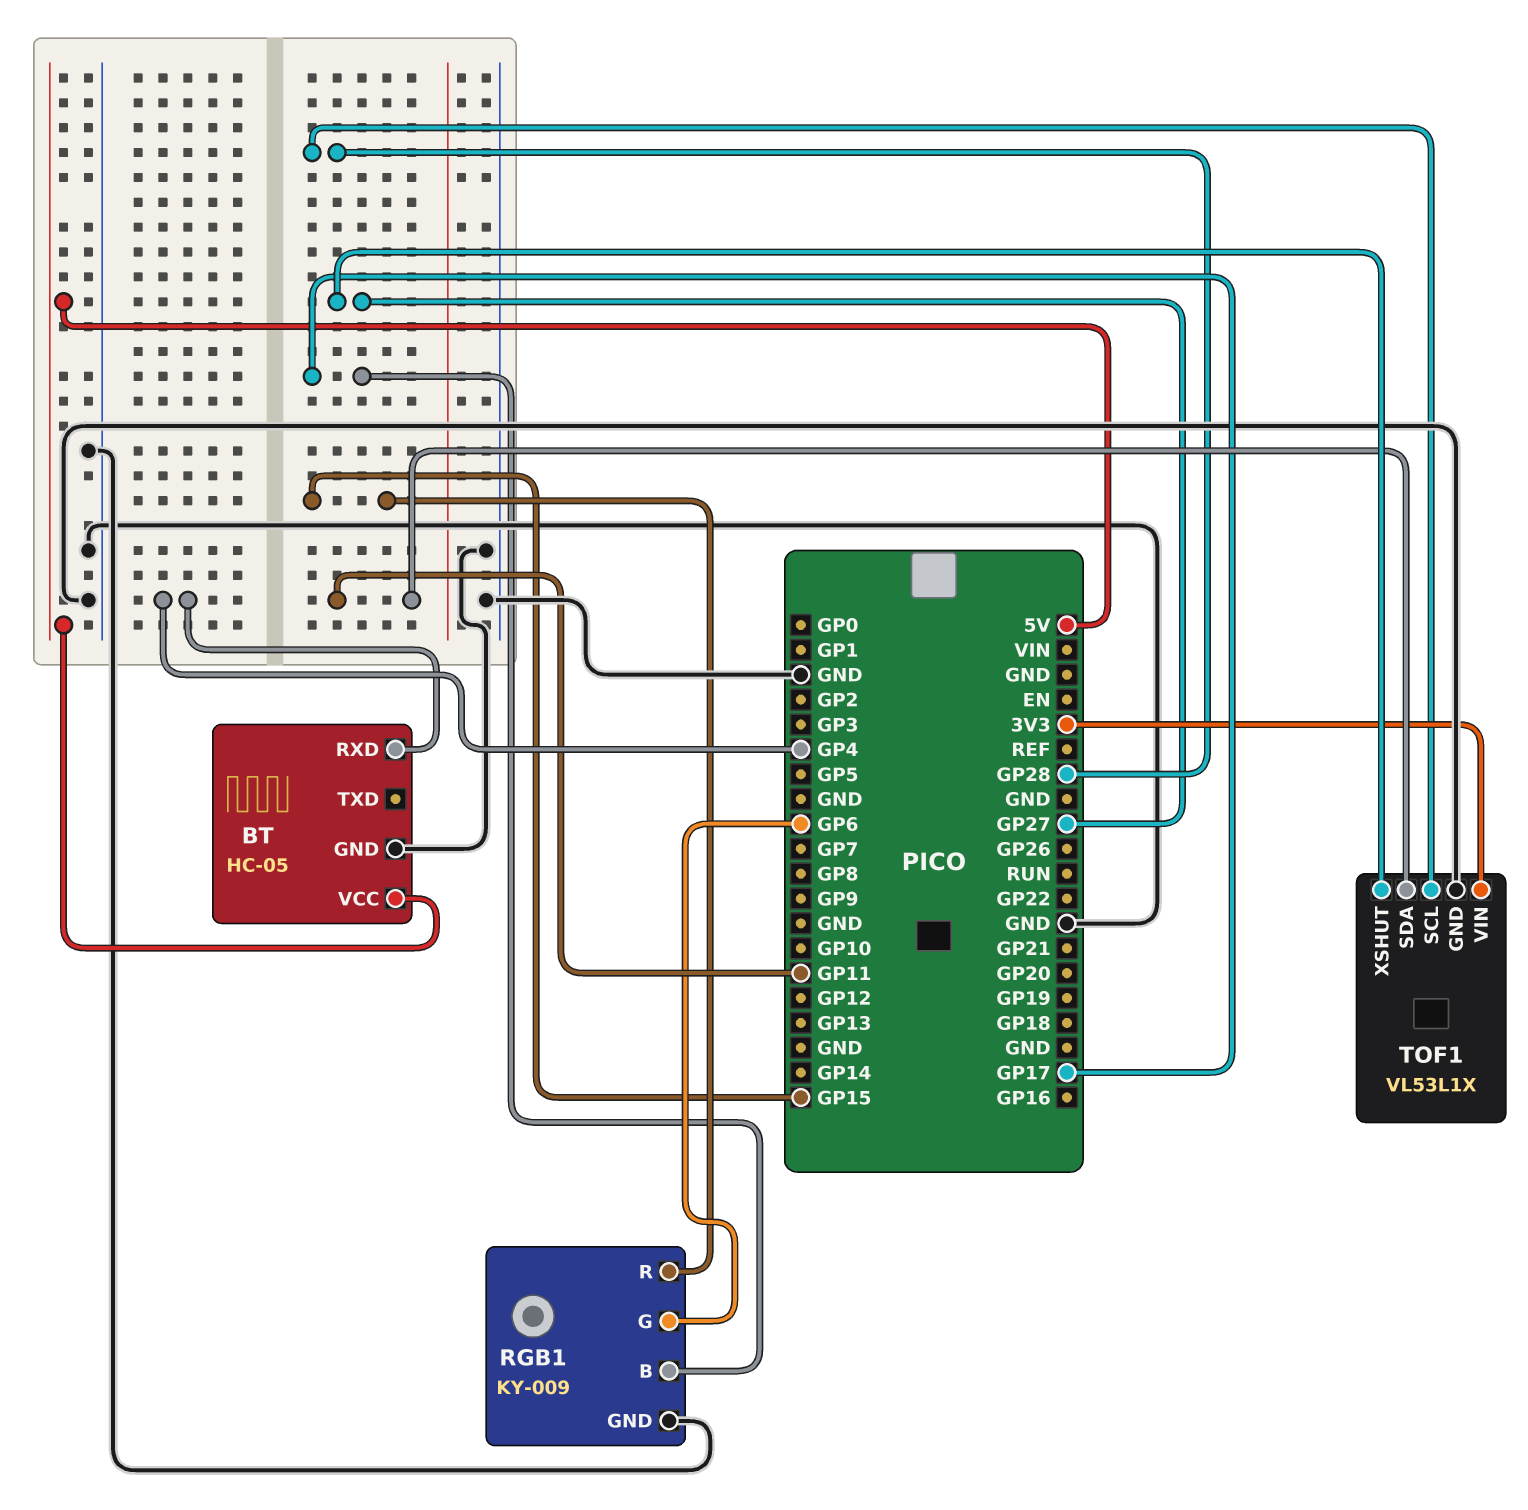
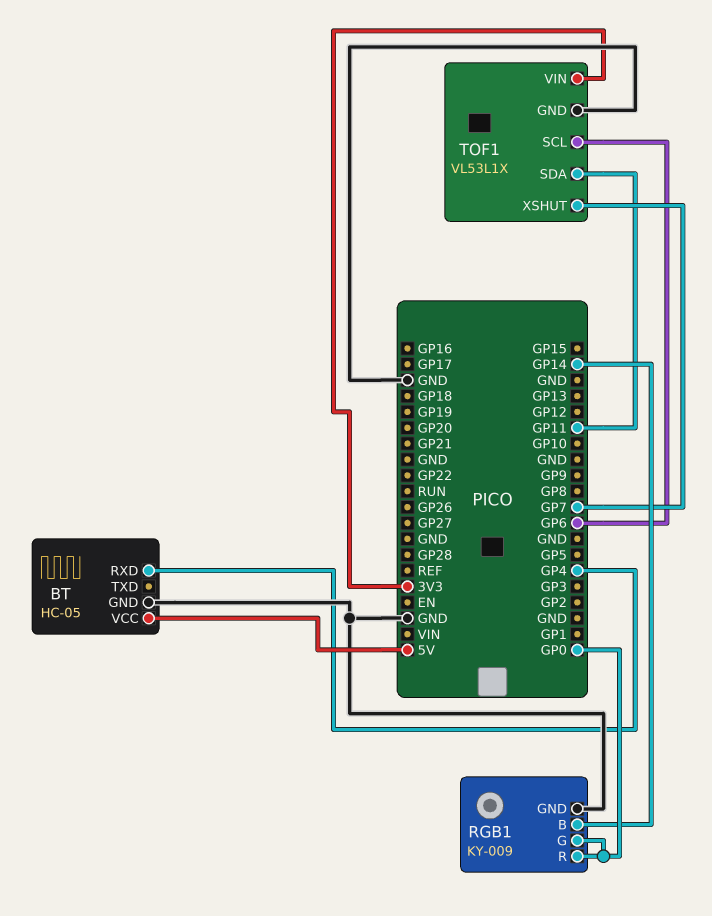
RGB1 pin B: GP17 -> GP14
RGB1 pin G: GP6 -> GP0
RGB1 pin R: GP15 -> GP0
TOF1 pin SCL: GP28 -> GP6
TOF1 pin XSHUT: GP27 -> GP7

